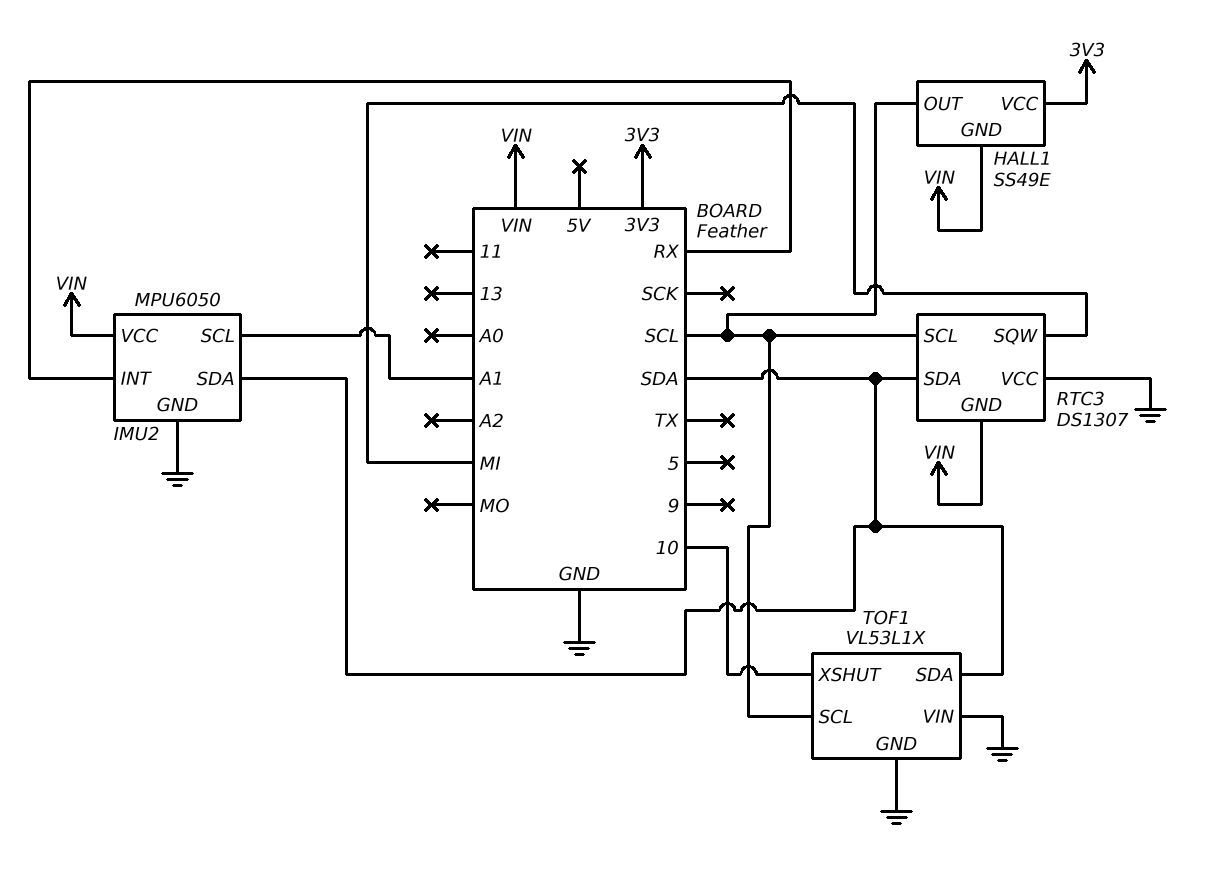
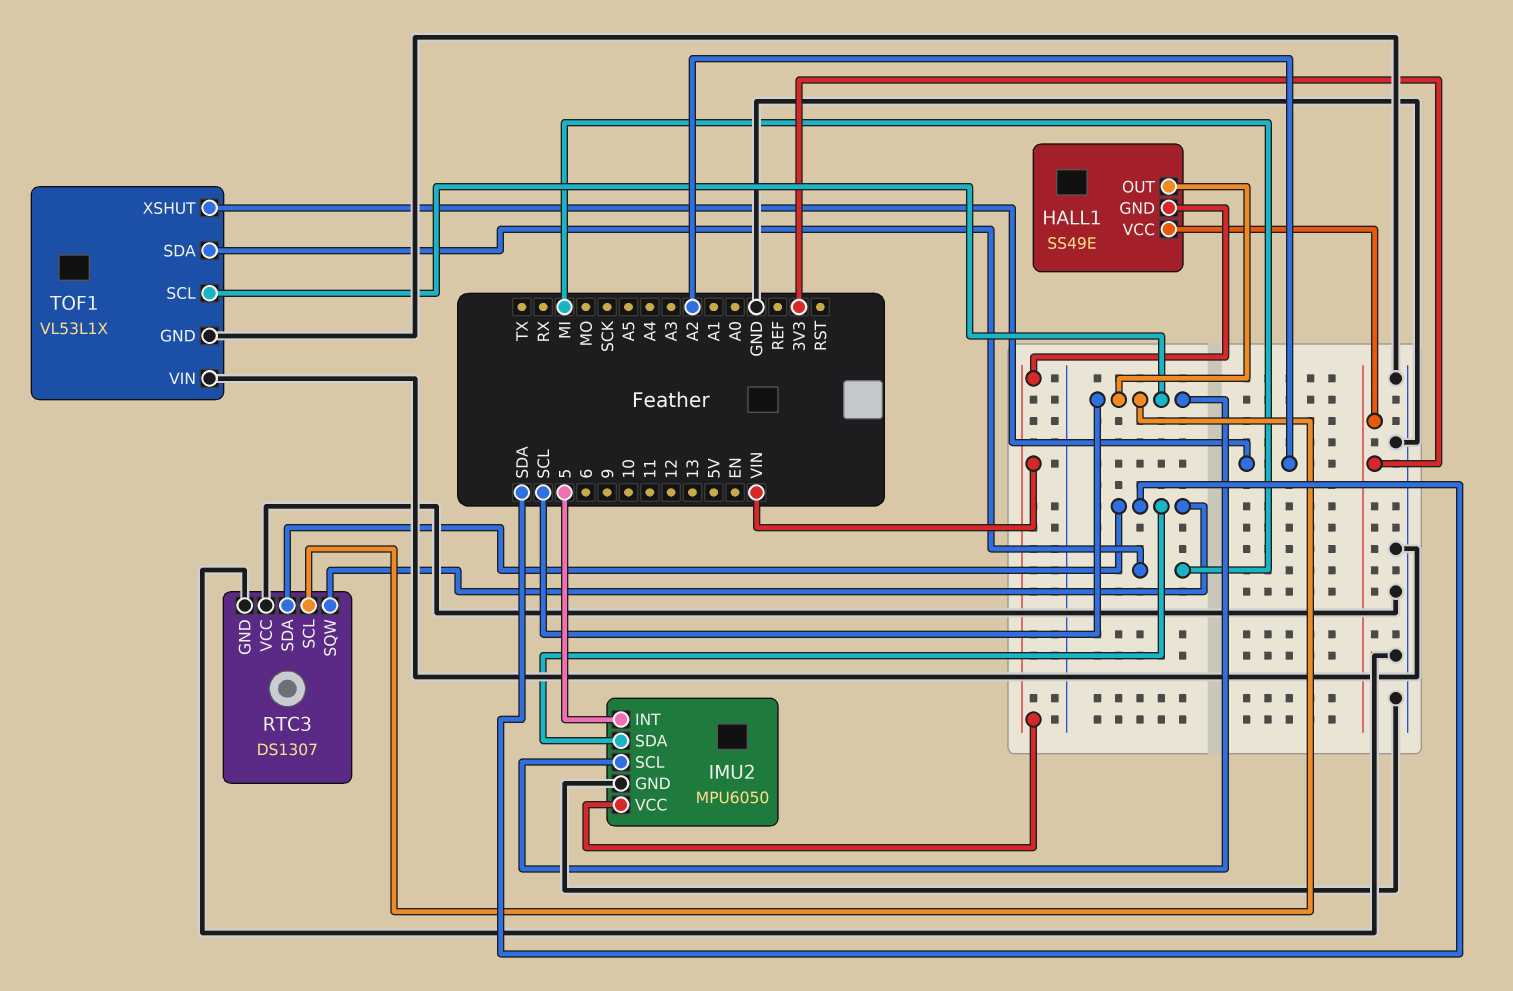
IMU2 pin INT: RX -> 5
IMU2 pin SCL: A1 -> SCL
RTC3 pin GND: VIN -> GND
RTC3 pin SQW: MI -> SDA
TOF1 pin SDA: SDA -> MI
TOF1 pin XSHUT: 10 -> A2

